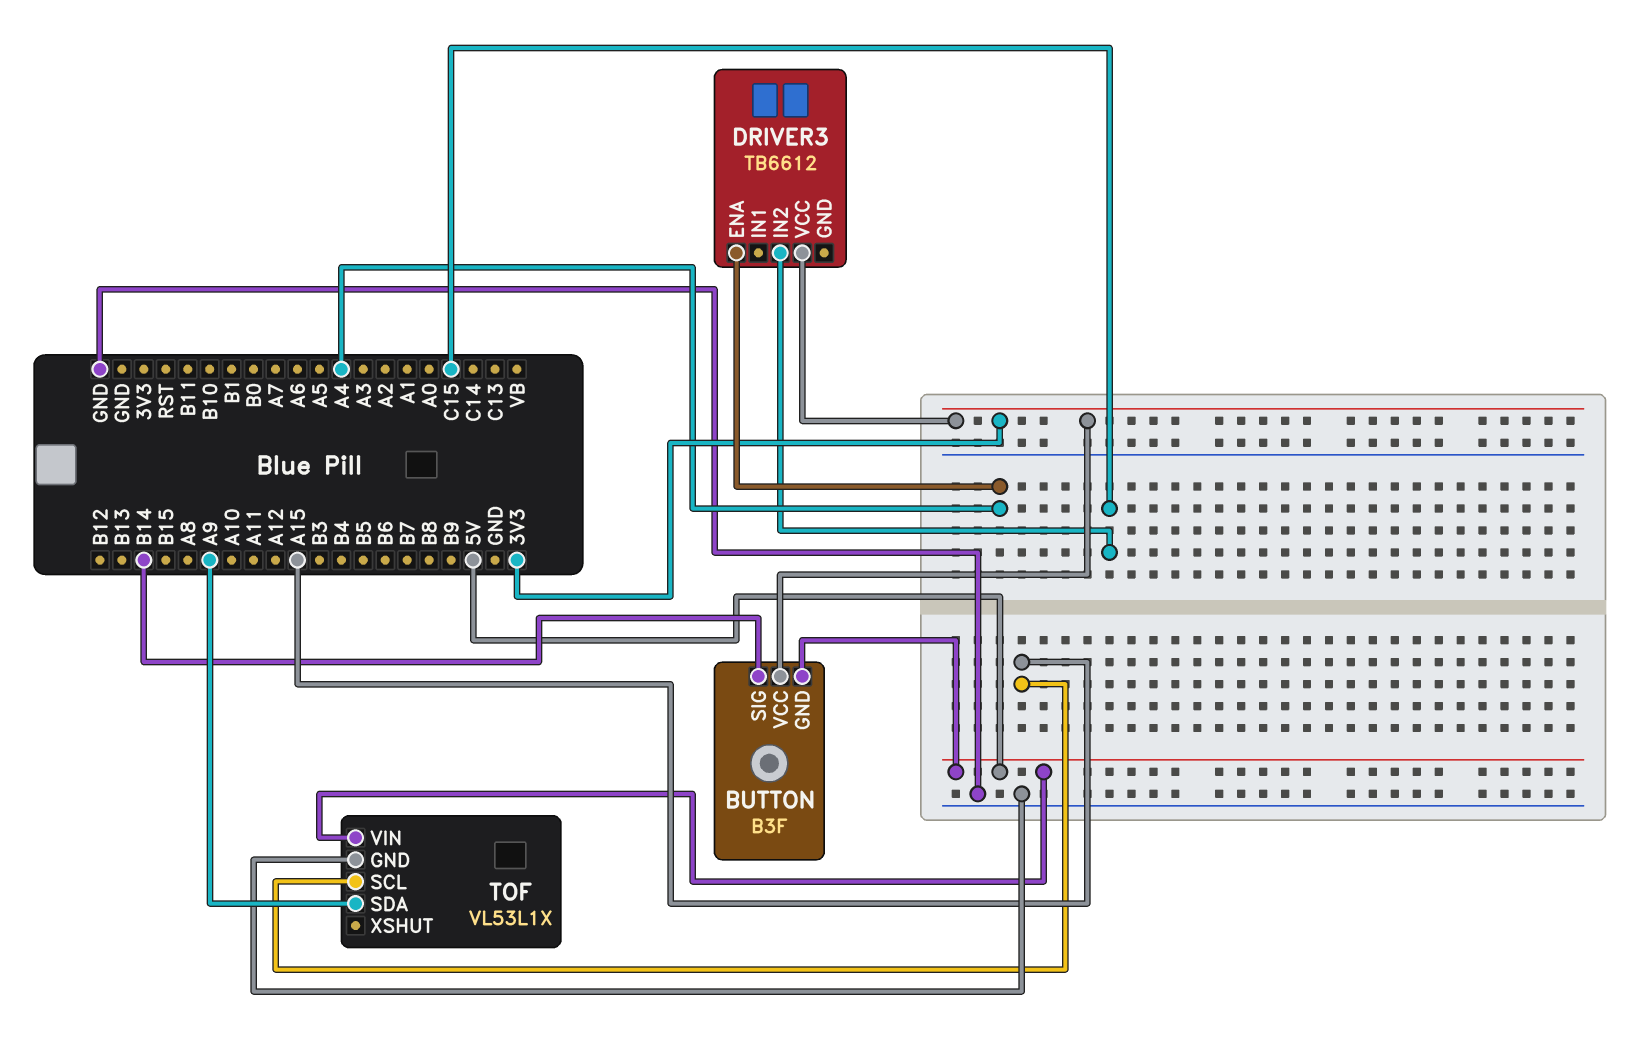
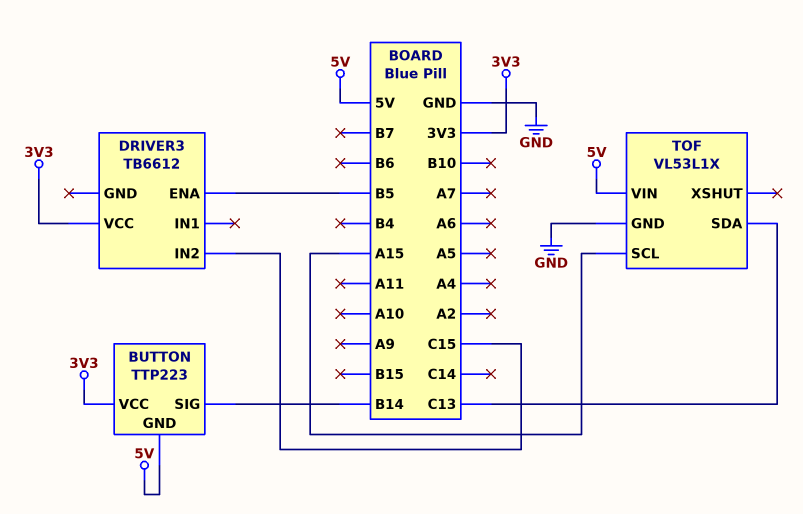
BUTTON: B3F -> TTP223
DRIVER3 pin ENA: A4 -> B5
TOF pin SDA: A9 -> C13

